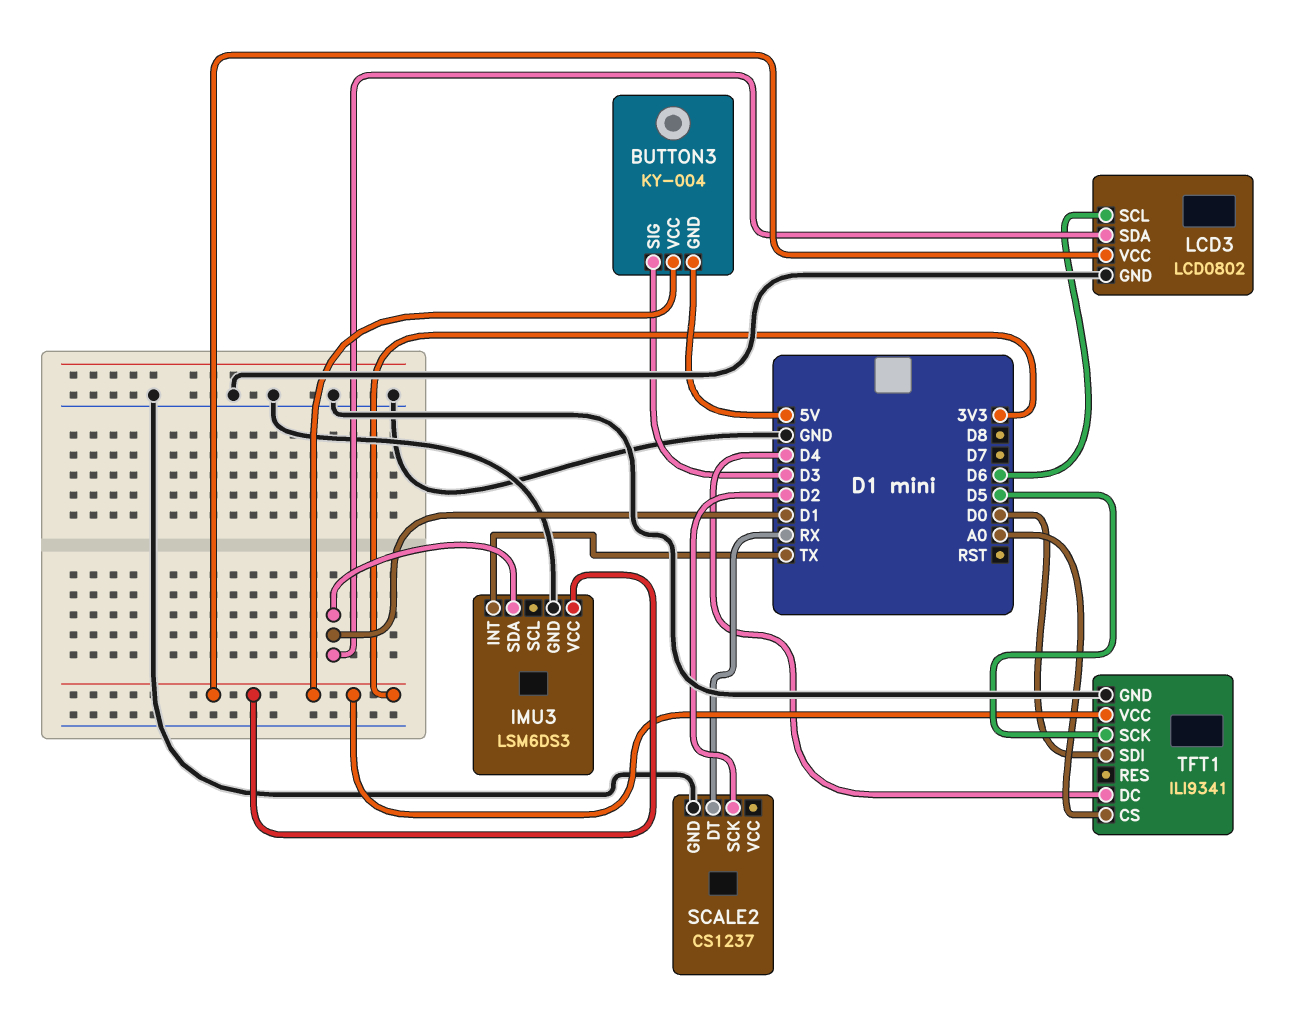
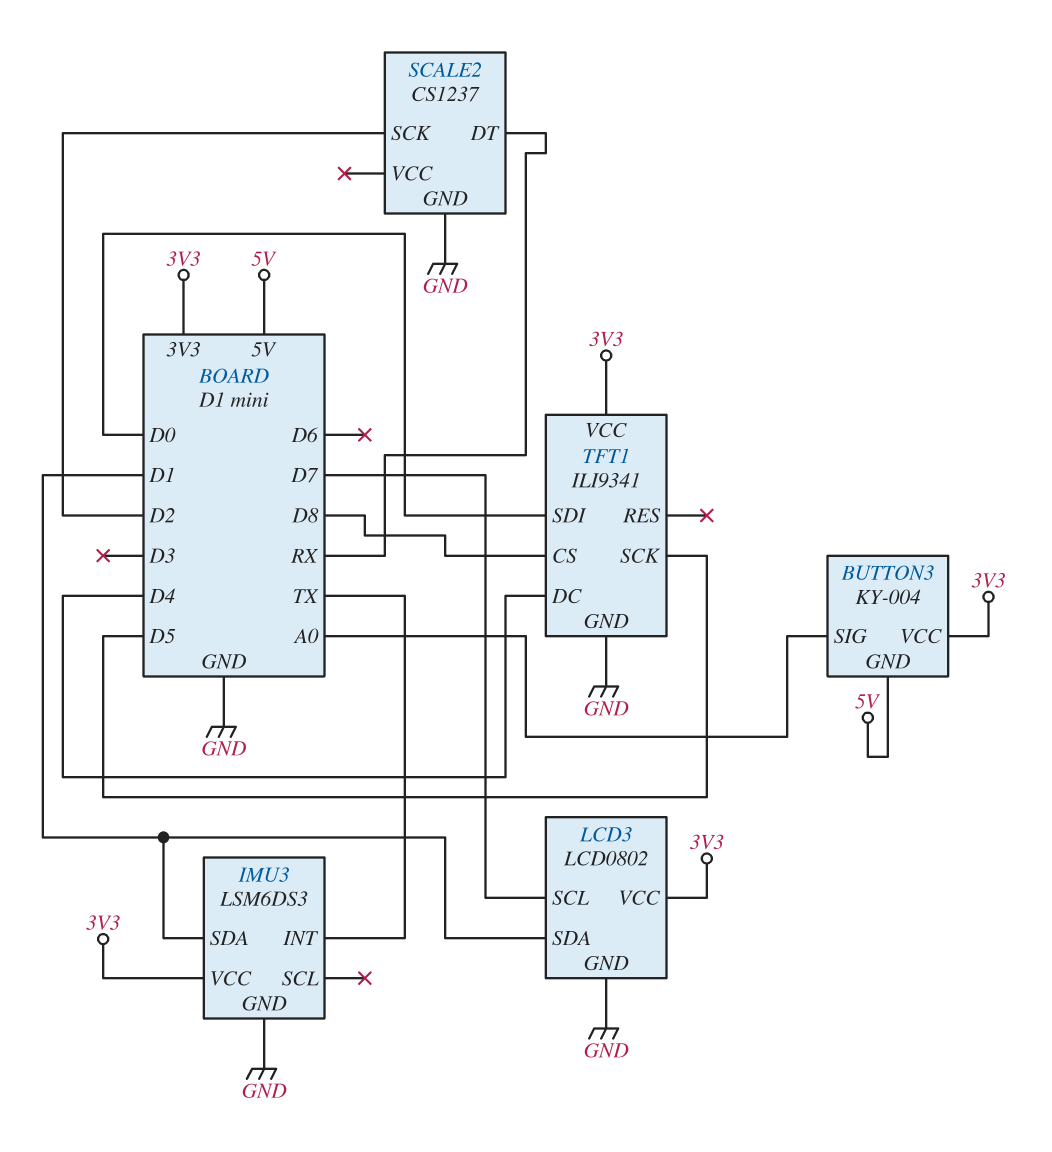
BUTTON3 pin SIG: D3 -> A0
LCD3 pin SCL: D6 -> D7
TFT1 pin CS: A0 -> D8

